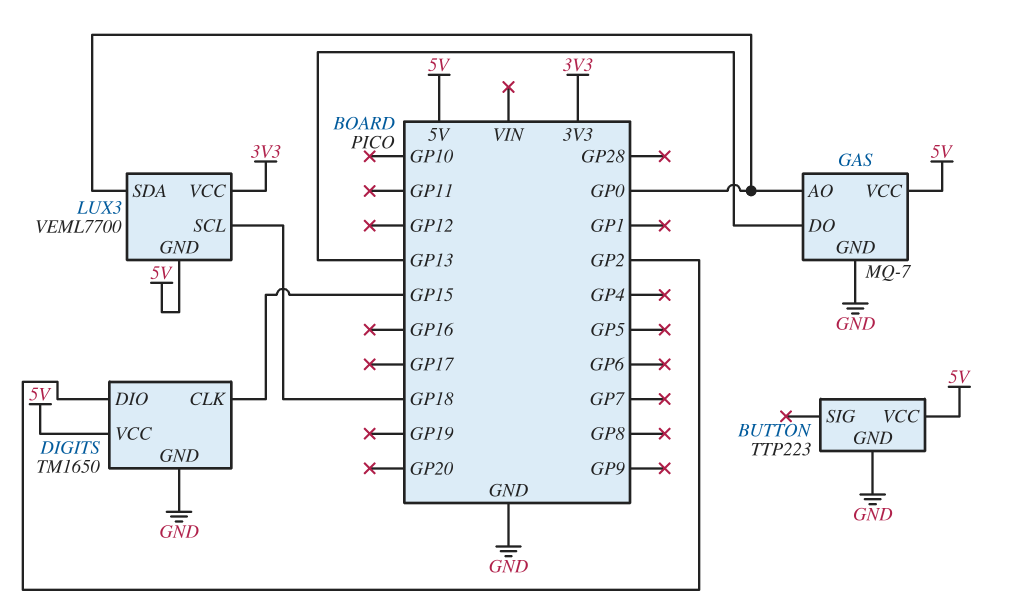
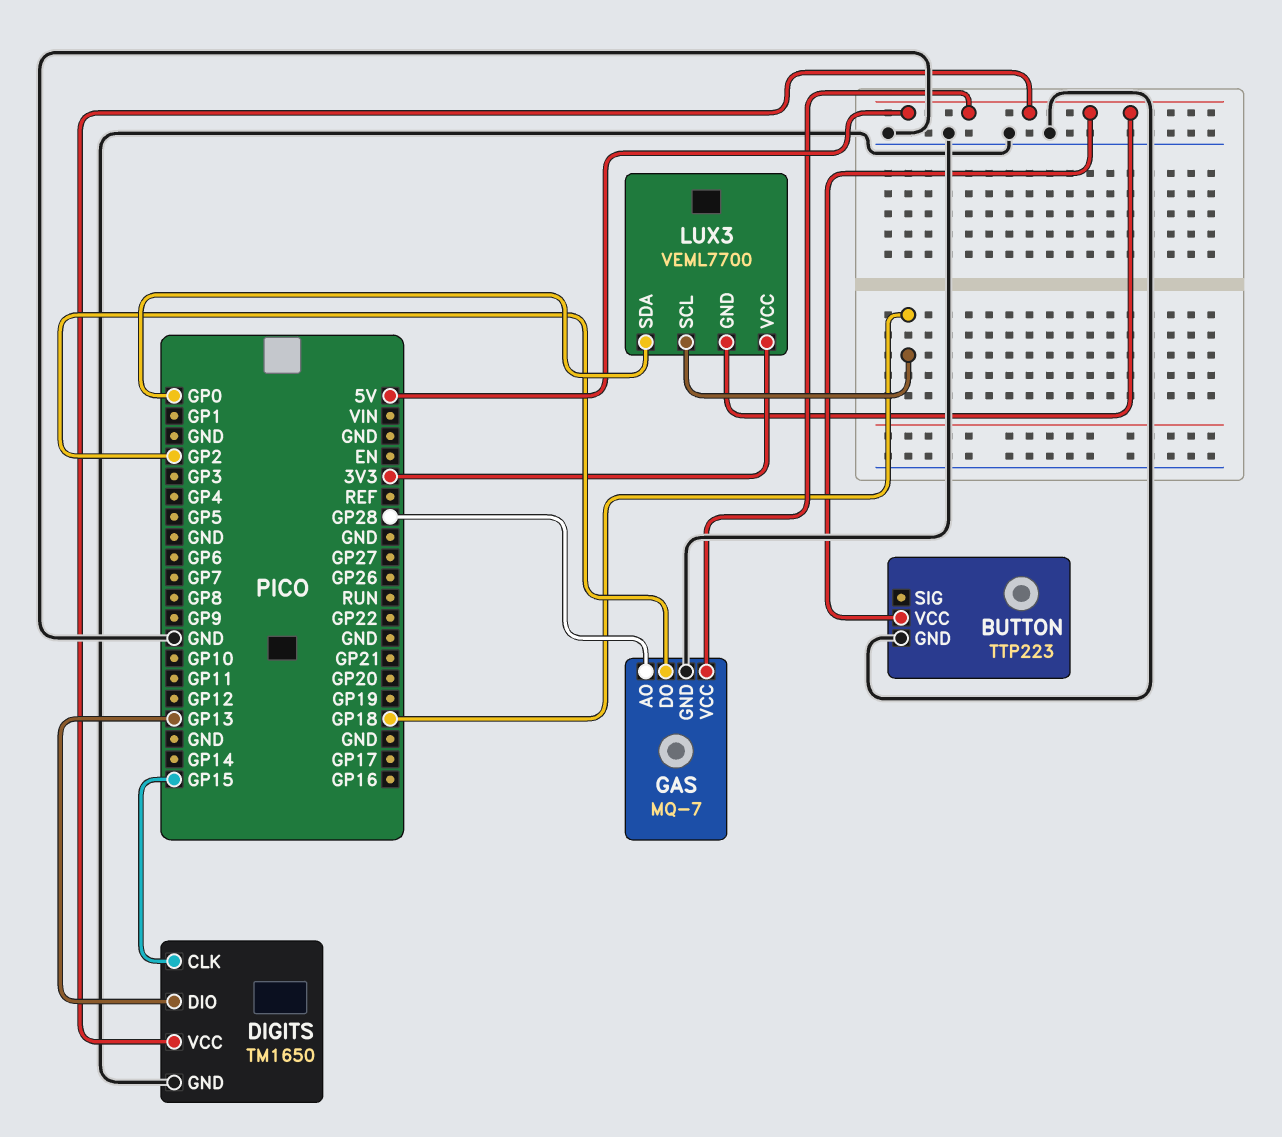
DIGITS pin DIO: GP2 -> GP13
GAS pin AO: GP0 -> GP28
GAS pin DO: GP13 -> GP2

